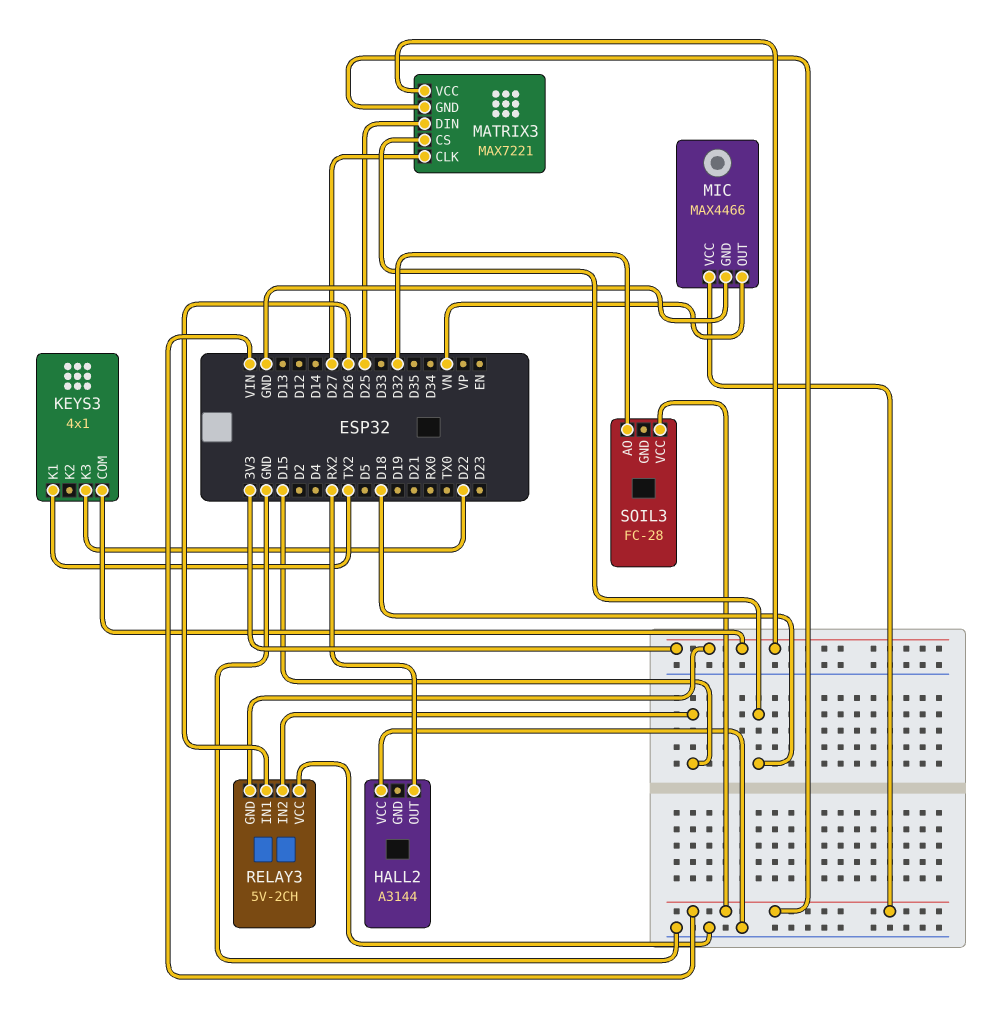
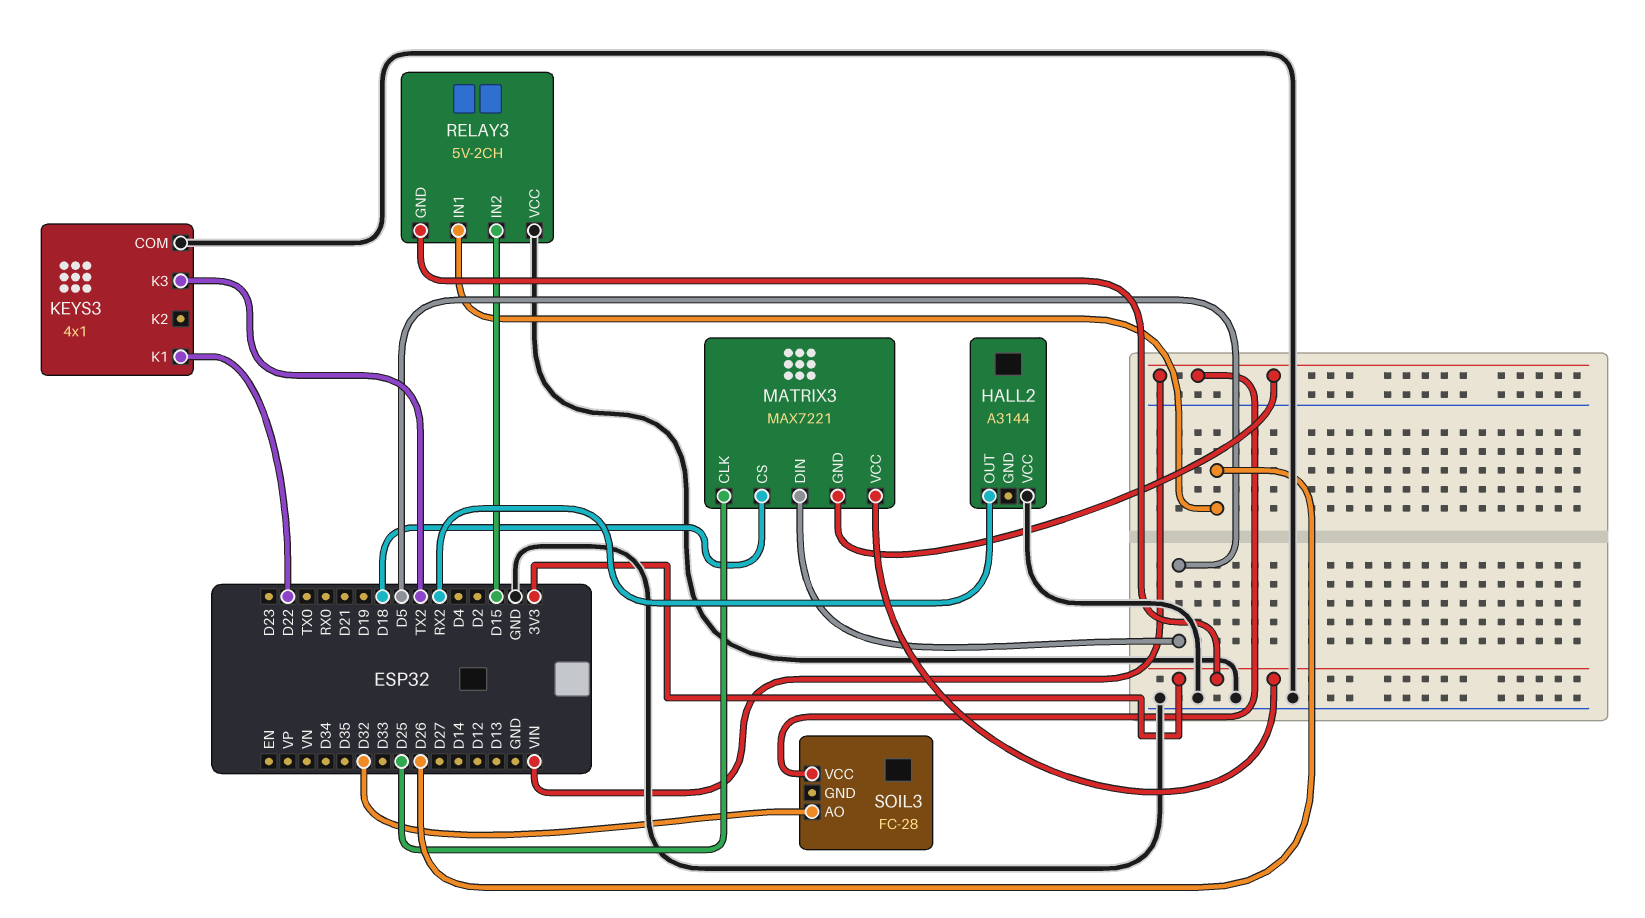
KEYS3 pin COM: 3V3 -> GND
KEYS3 pin K1: TX2 -> D22
KEYS3 pin K3: D22 -> TX2
MATRIX3 pin CLK: D27 -> D25
MATRIX3 pin DIN: D25 -> D5
MIC: MAX4466 -> none
MIC pin GND: GND -> none
MIC pin OUT: VN -> none
MIC pin VCC: VIN -> none

